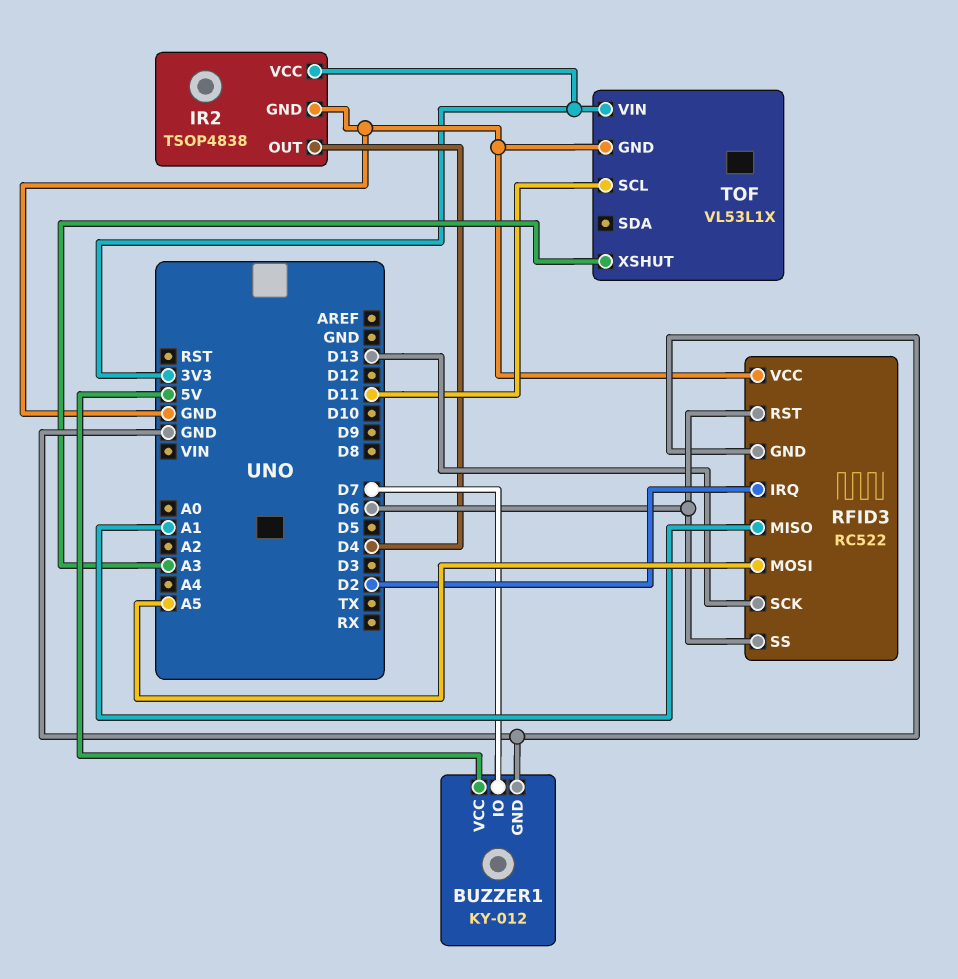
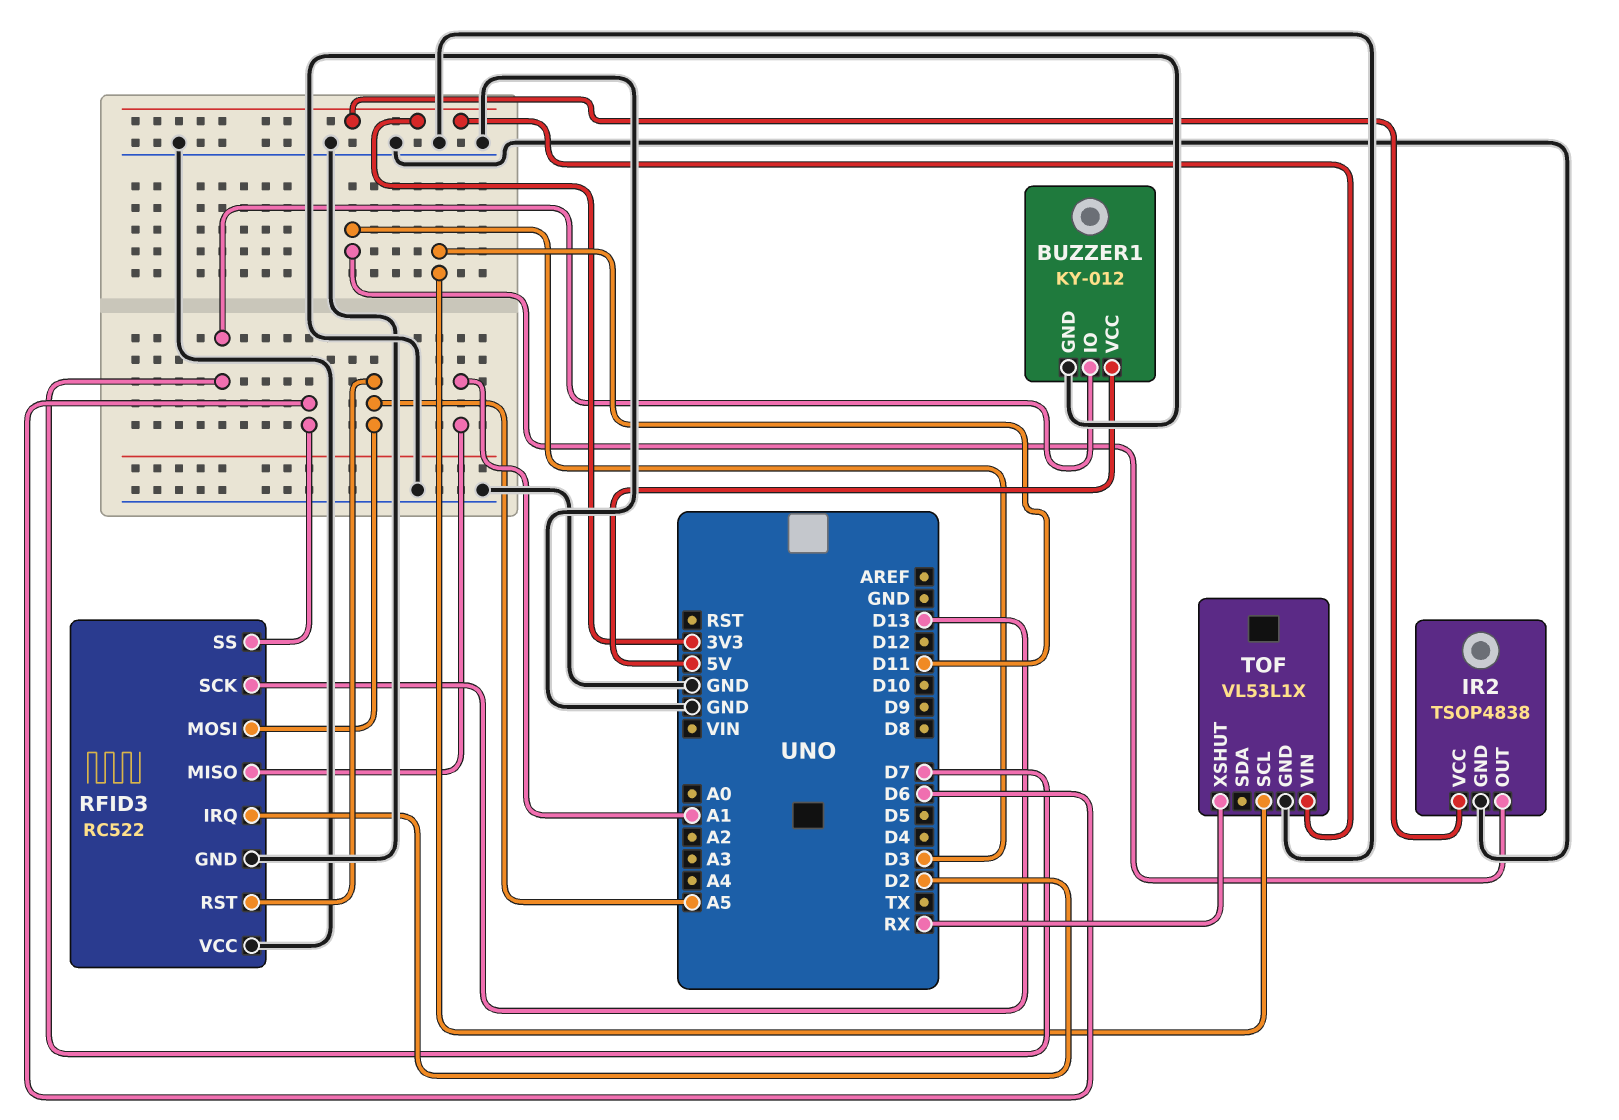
IR2 pin OUT: D4 -> D3
RFID3 pin RST: D6 -> A5
TOF pin XSHUT: A3 -> RX

